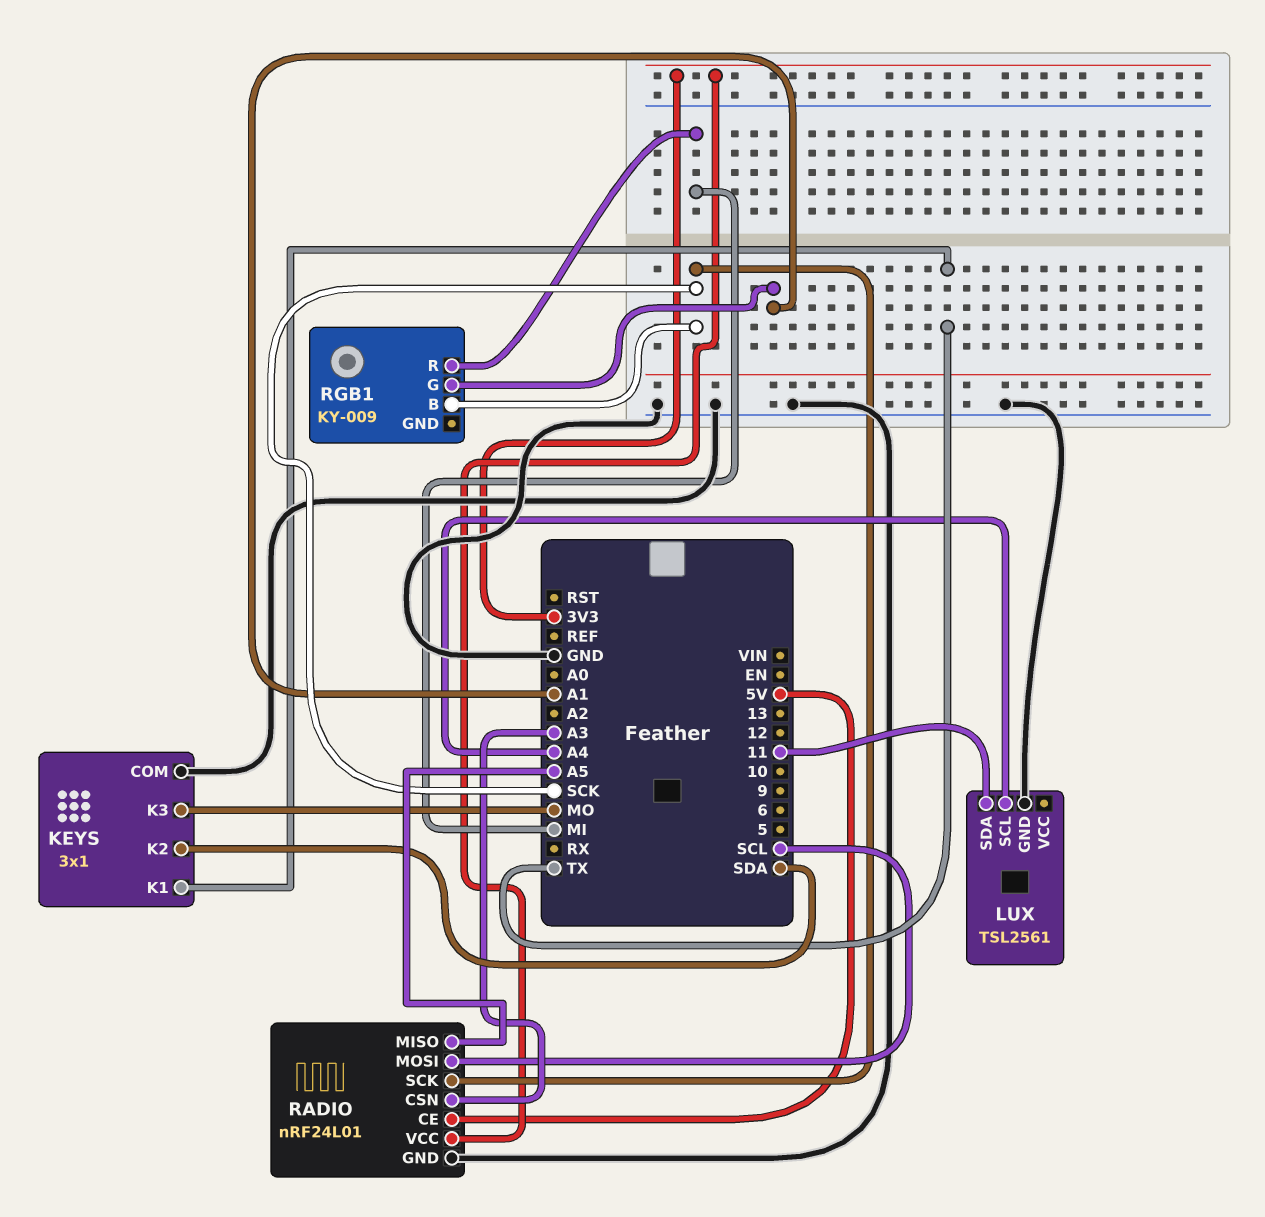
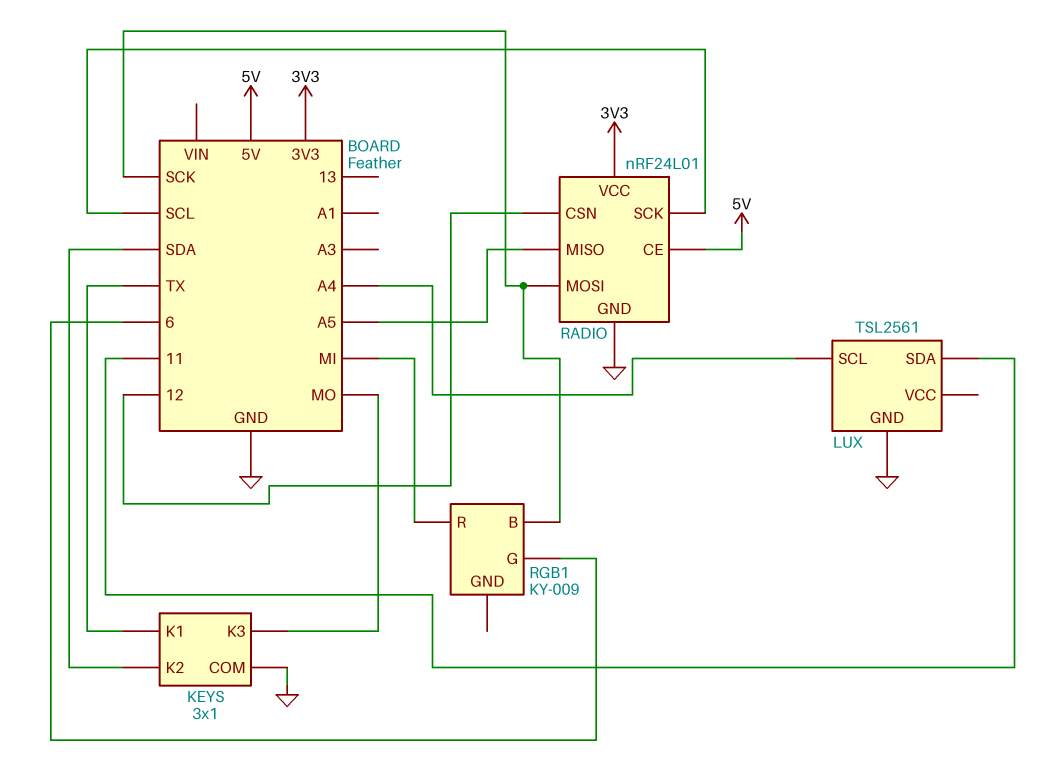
RADIO pin CSN: A3 -> 12
RADIO pin MOSI: SCL -> SCK
RADIO pin SCK: SCK -> SCL
RGB1 pin G: A1 -> 6

